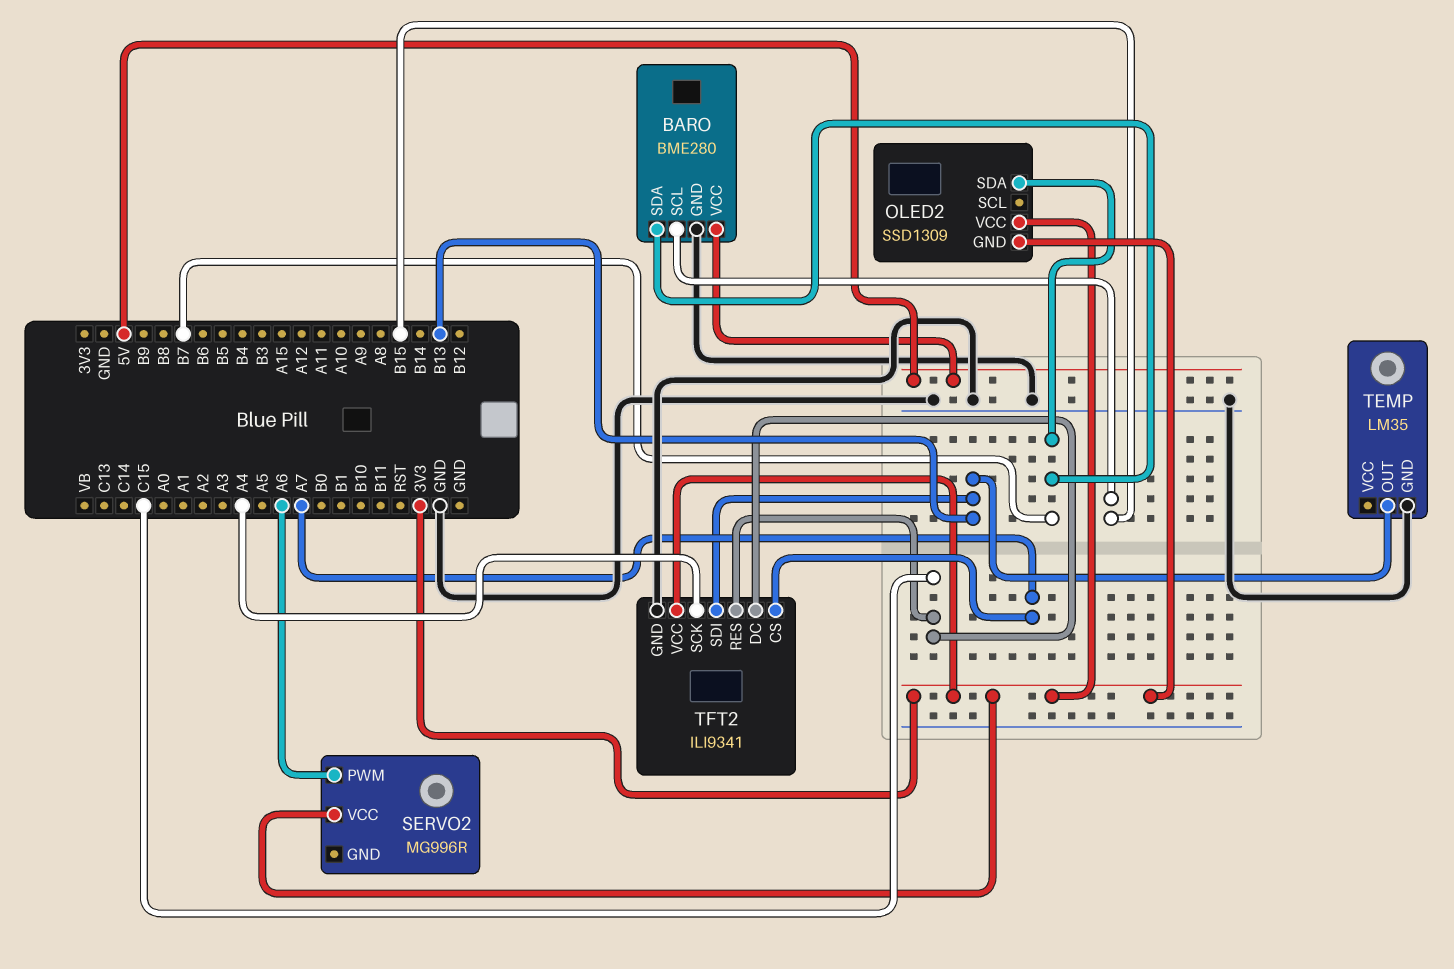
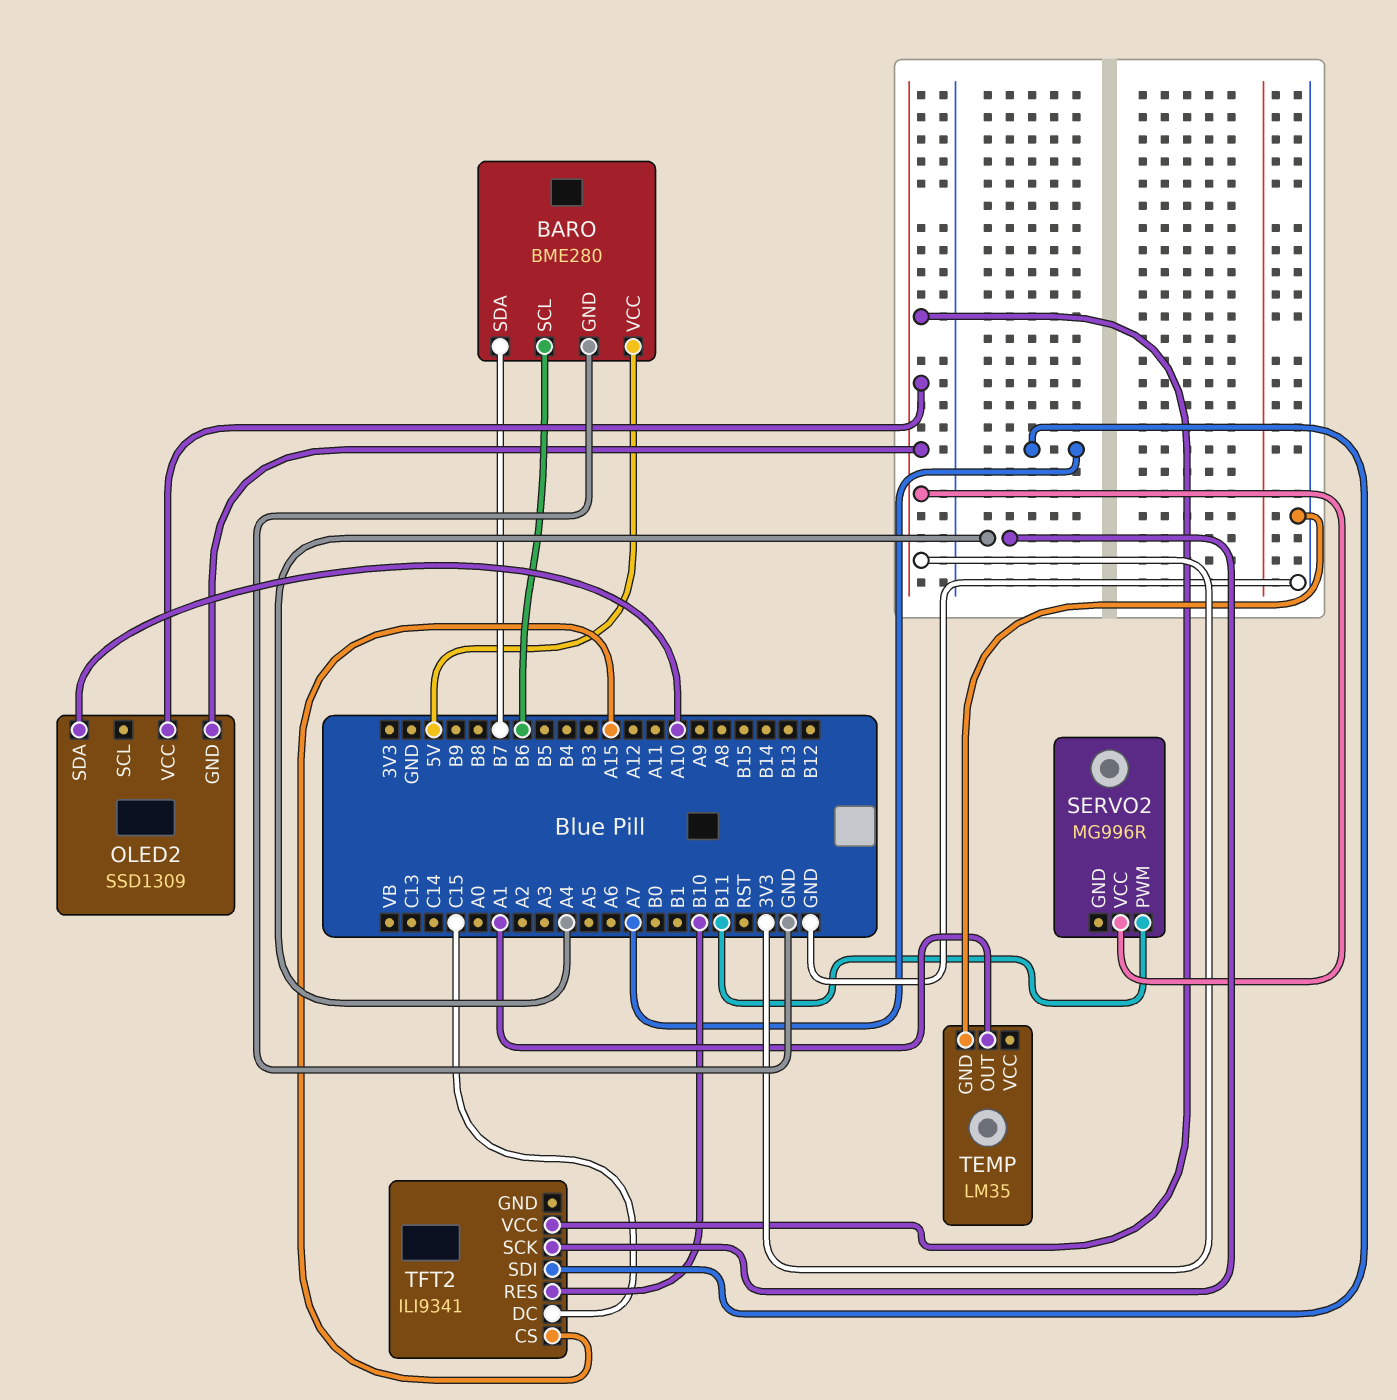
BARO pin SCL: B15 -> B6
OLED2 pin SDA: B7 -> A10
SERVO2 pin PWM: A6 -> B11
TEMP pin OUT: B13 -> A1
TFT2 pin CS: A7 -> A15
TFT2 pin GND: GND -> none
TFT2 pin RES: C15 -> B10
TFT2 pin SDI: B13 -> A7

